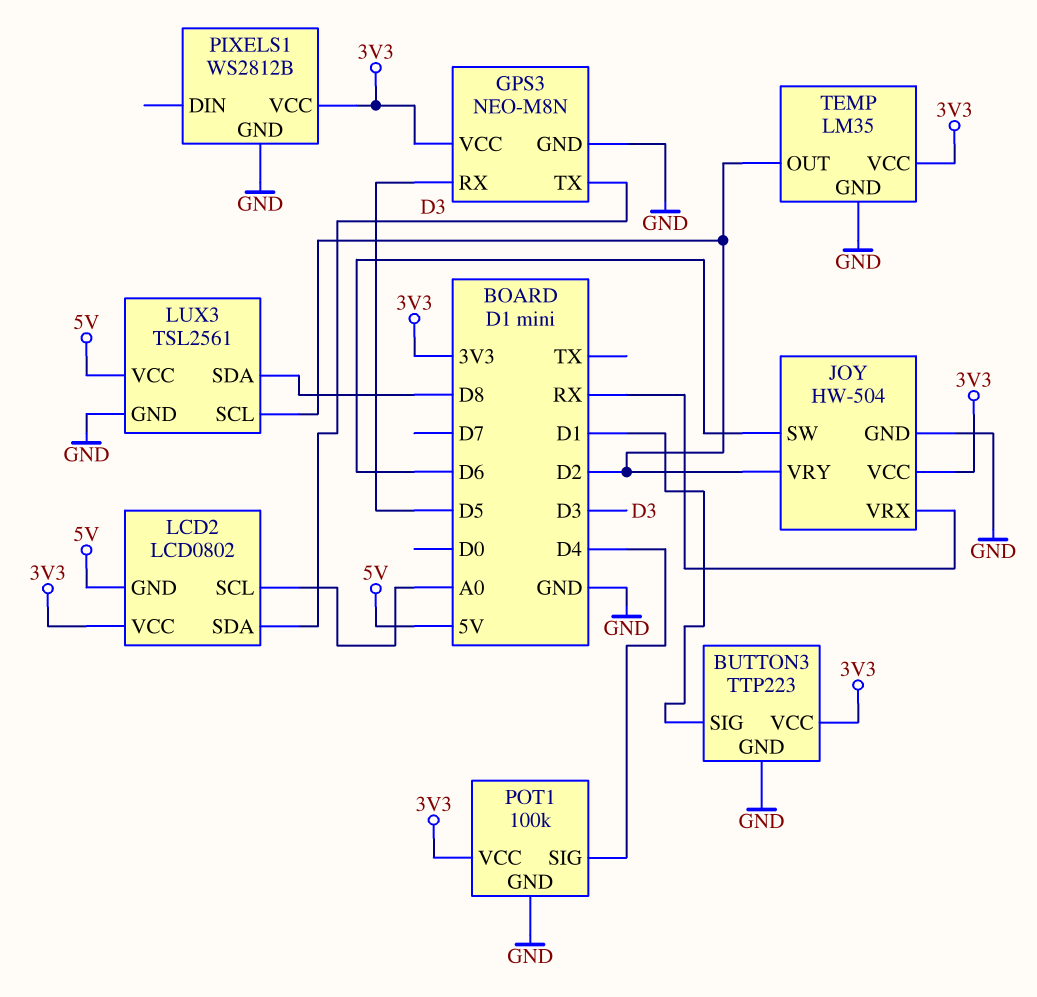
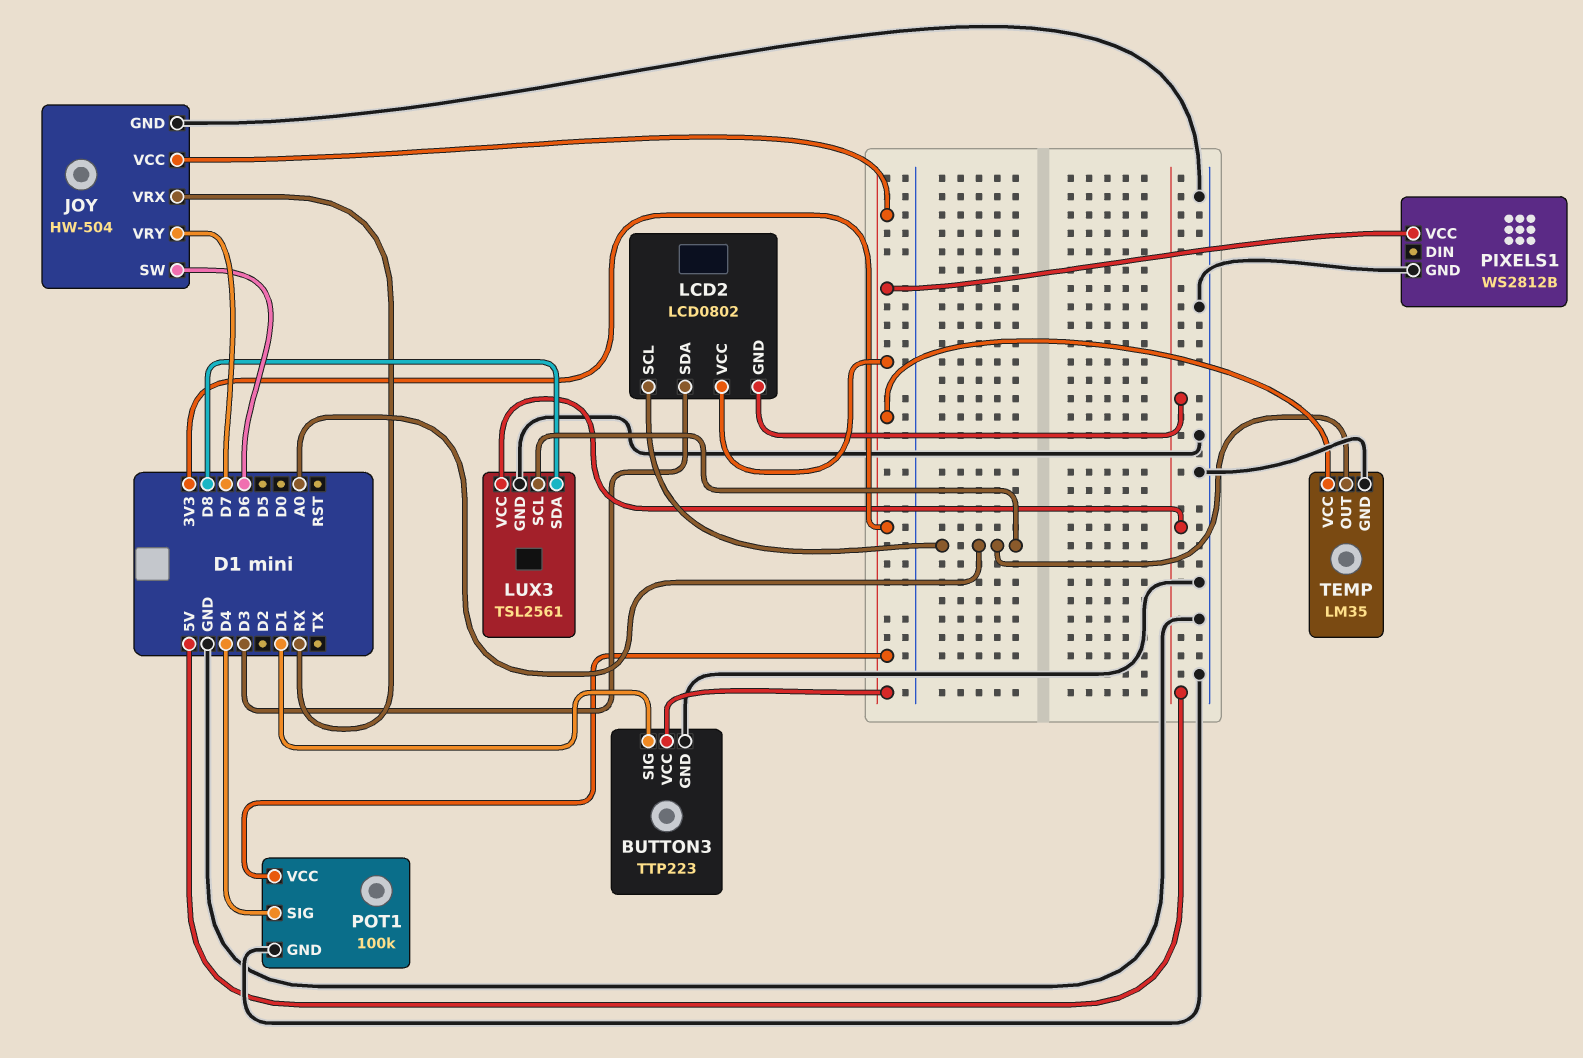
GPS3: NEO-M8N -> none
GPS3 pin GND: GND -> none
GPS3 pin RX: D5 -> none
GPS3 pin TX: D3 -> none
GPS3 pin VCC: 3V3 -> none
JOY pin VRY: D2 -> D7
LUX3 pin SCL: D2 -> A0
TEMP pin OUT: D2 -> A0

